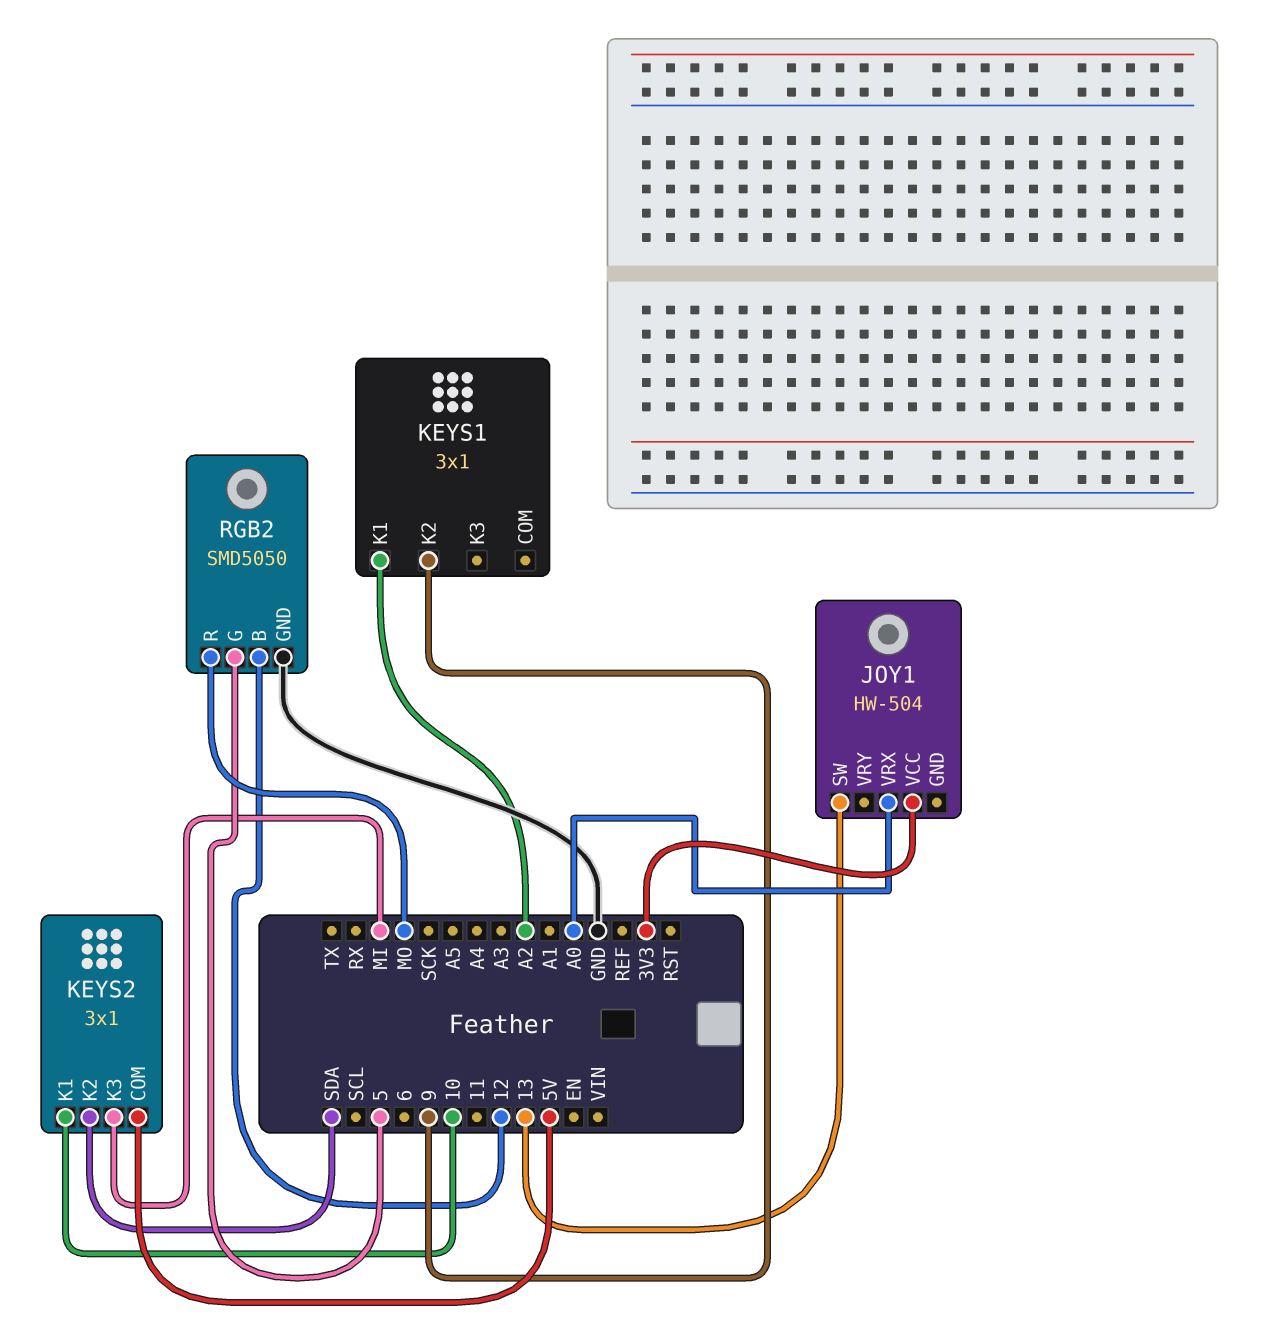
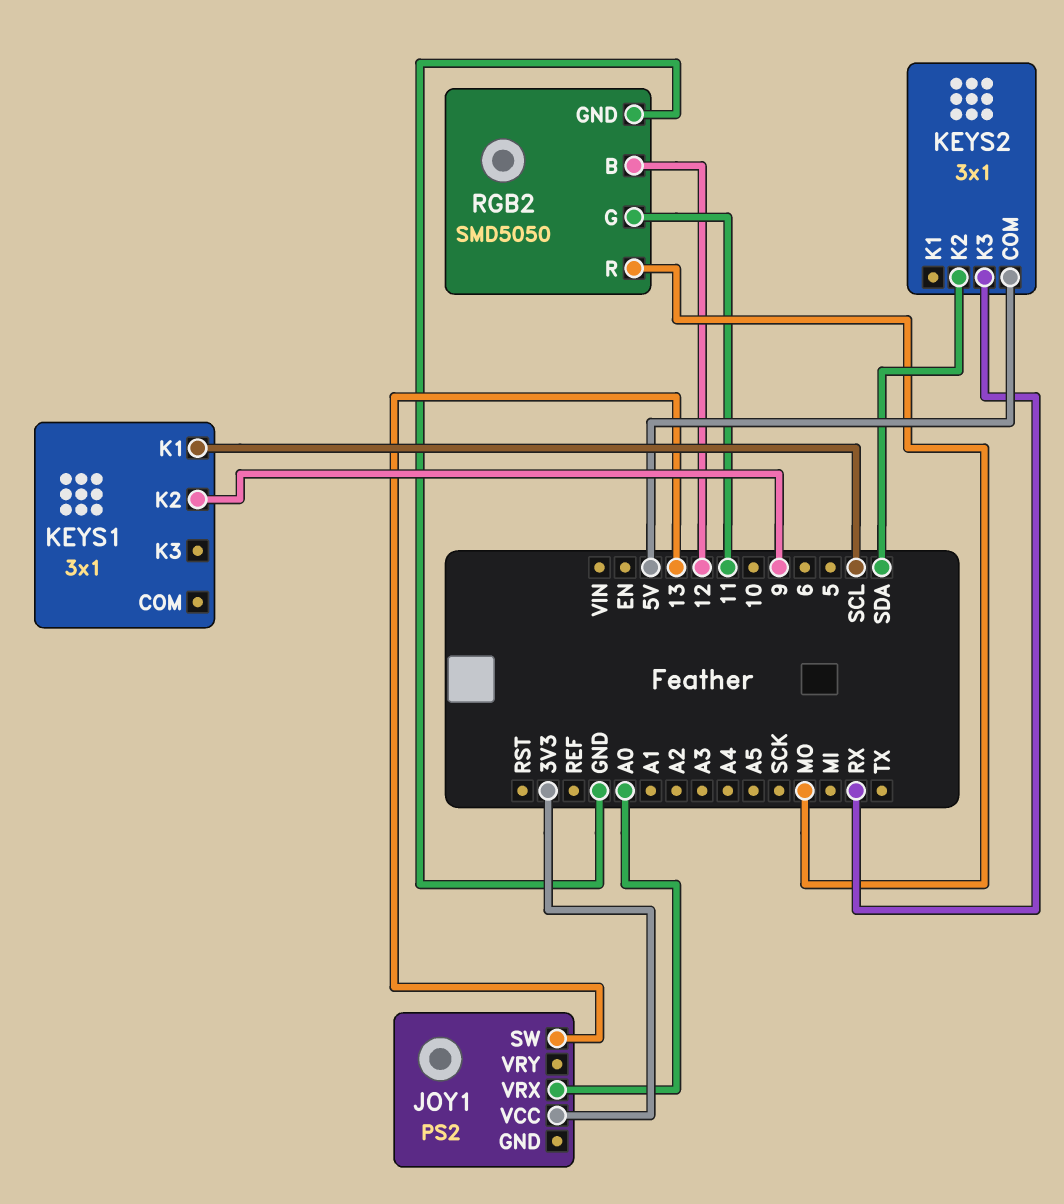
JOY1: HW-504 -> PS2
KEYS1 pin K1: A2 -> SCL
KEYS2 pin K1: 10 -> none
KEYS2 pin K3: MI -> RX
RGB2 pin G: 5 -> 11

